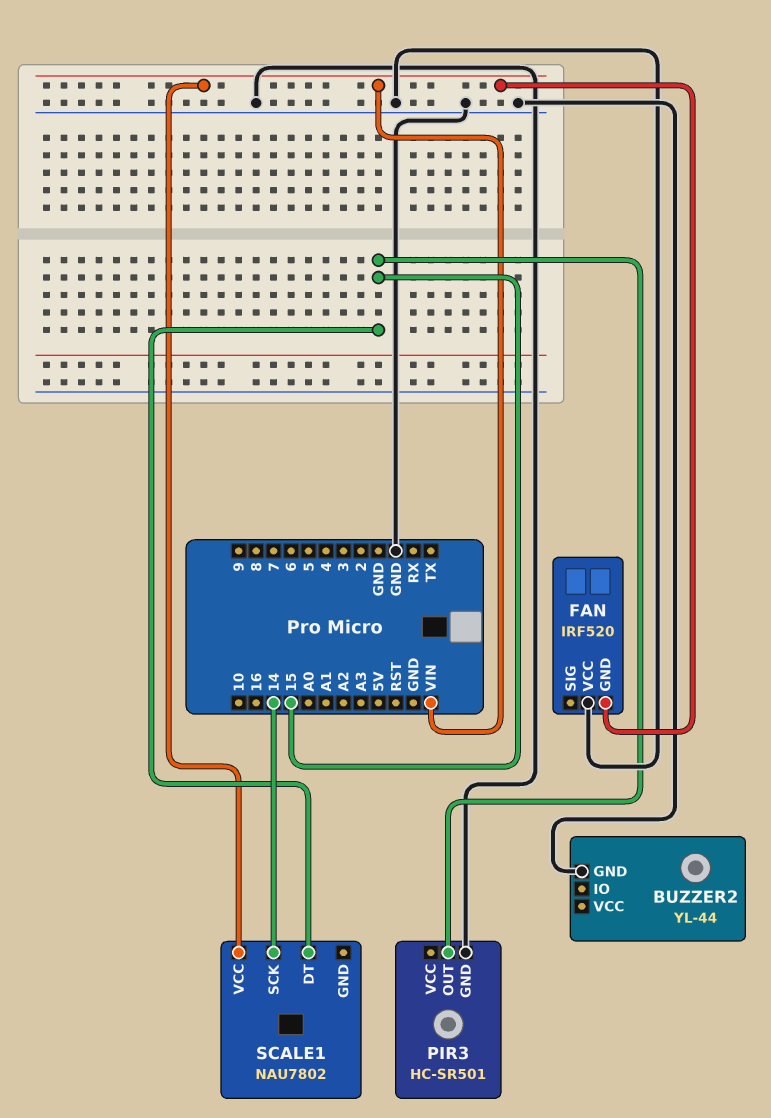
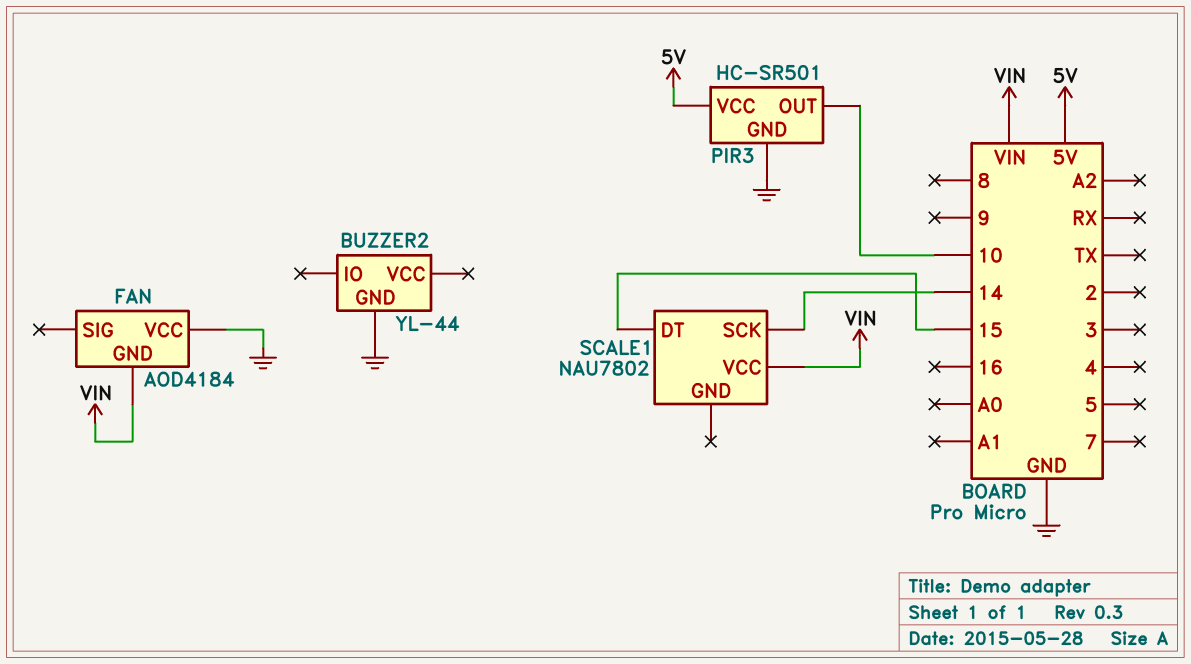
FAN: IRF520 -> AOD4184
PIR3 pin OUT: 15 -> 10
PIR3 pin VCC: none -> 5V

